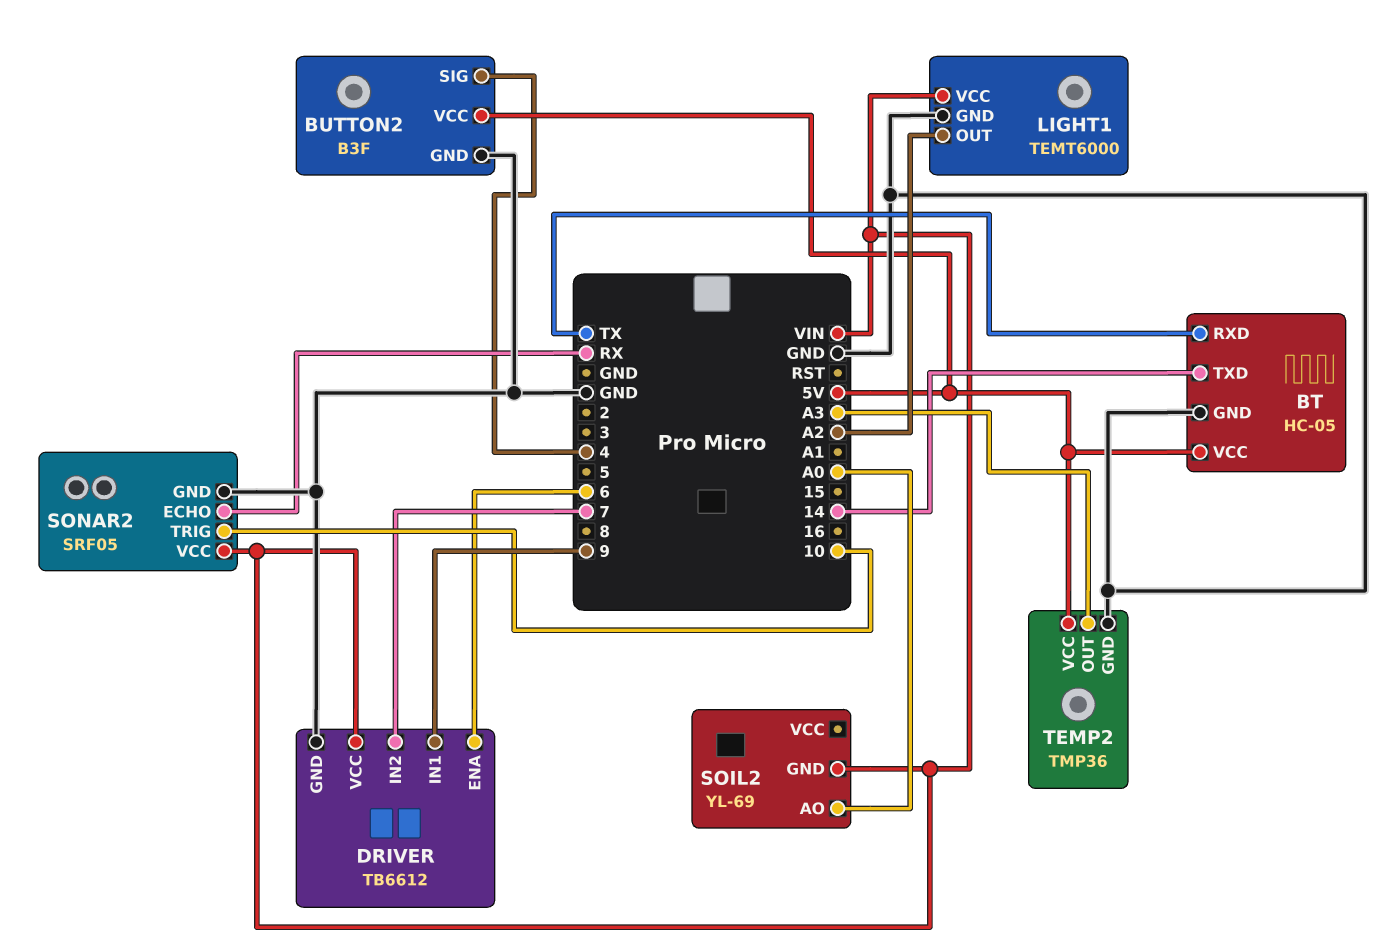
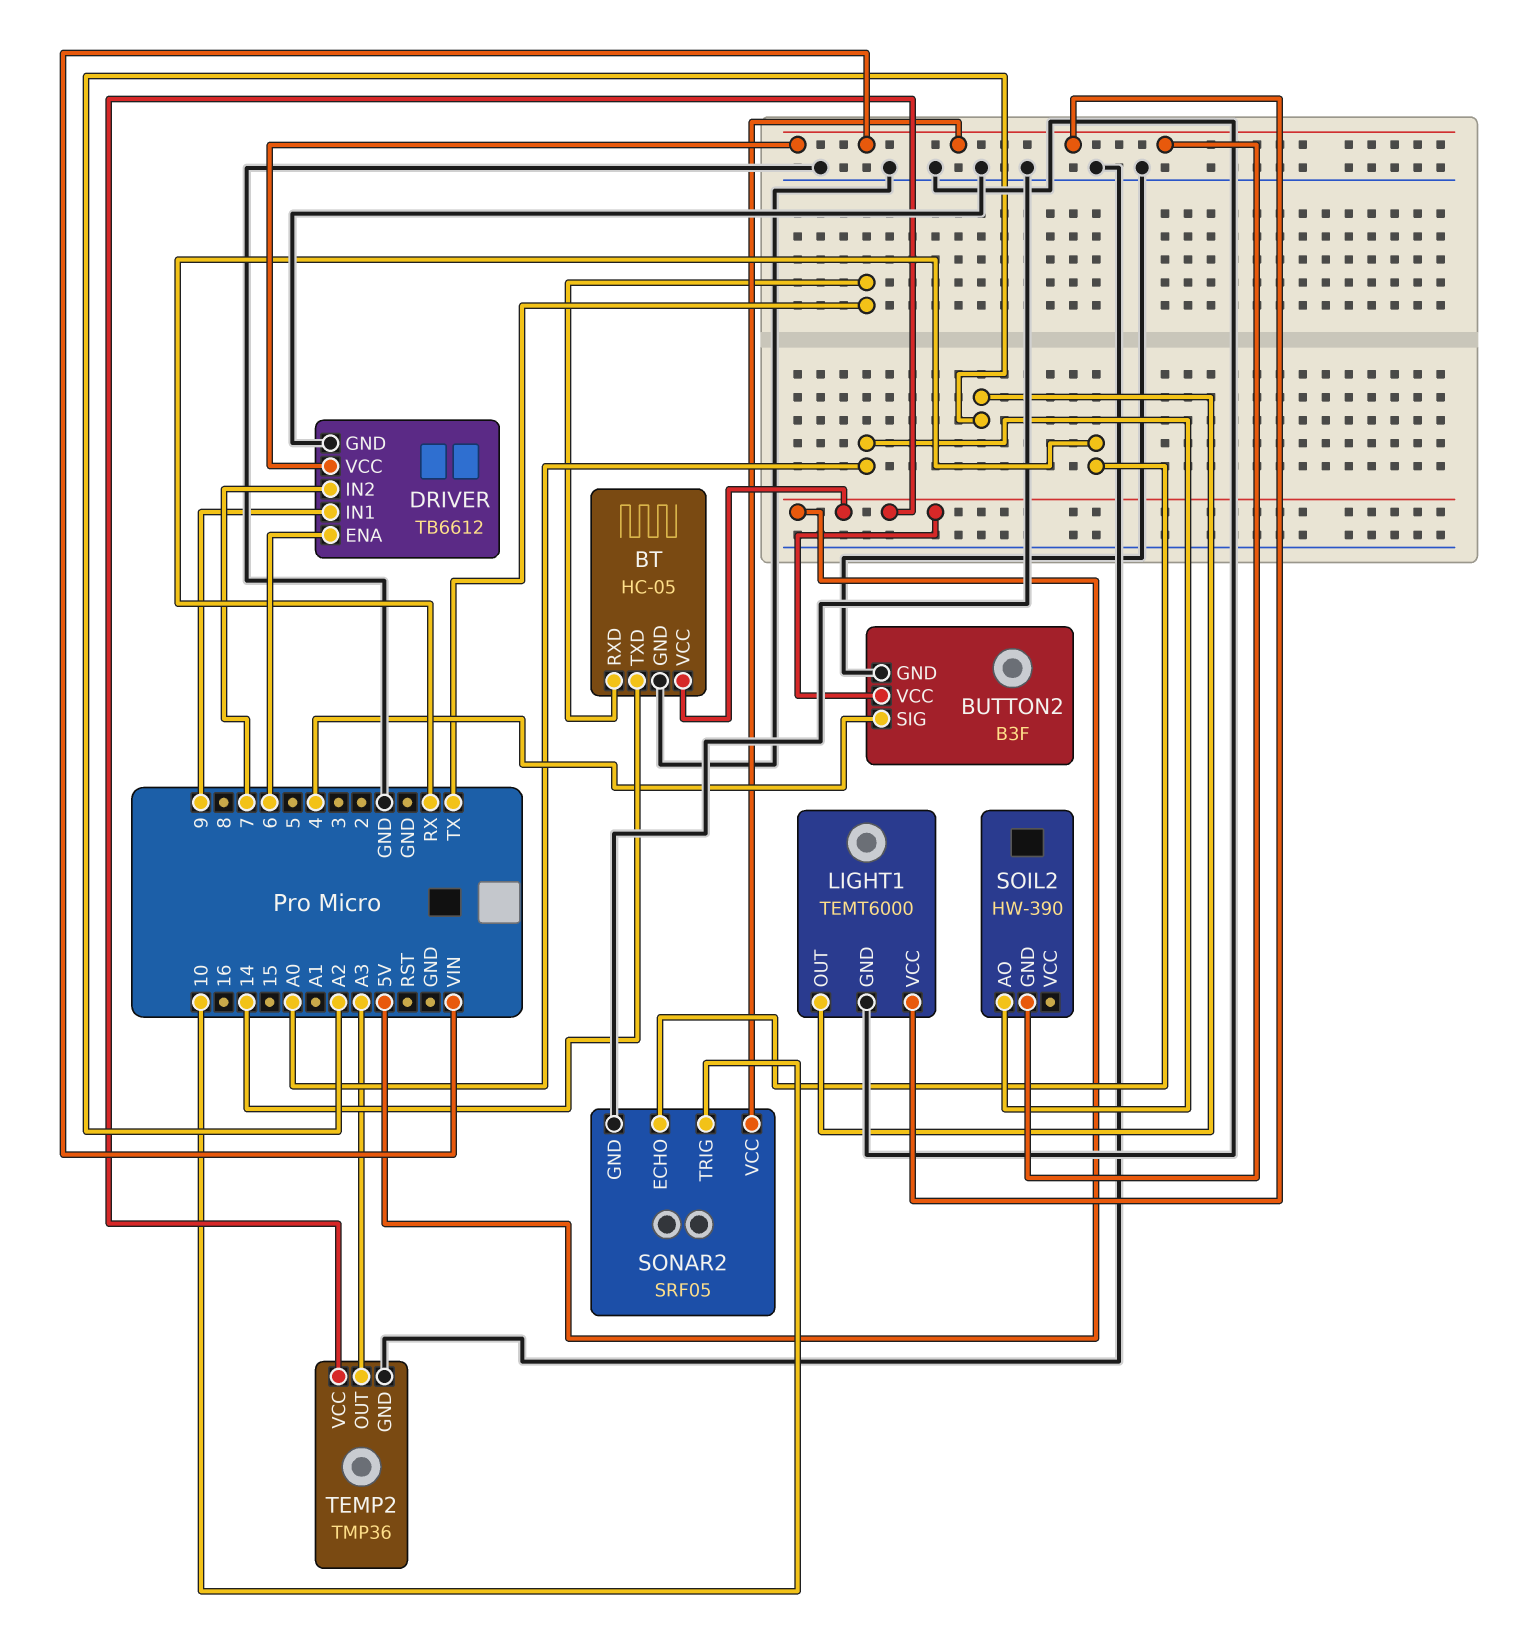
SOIL2: YL-69 -> HW-390

